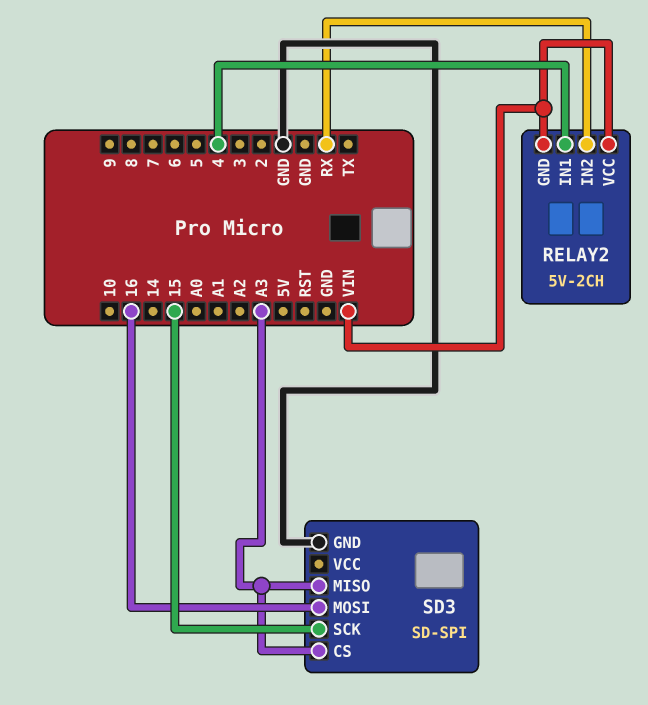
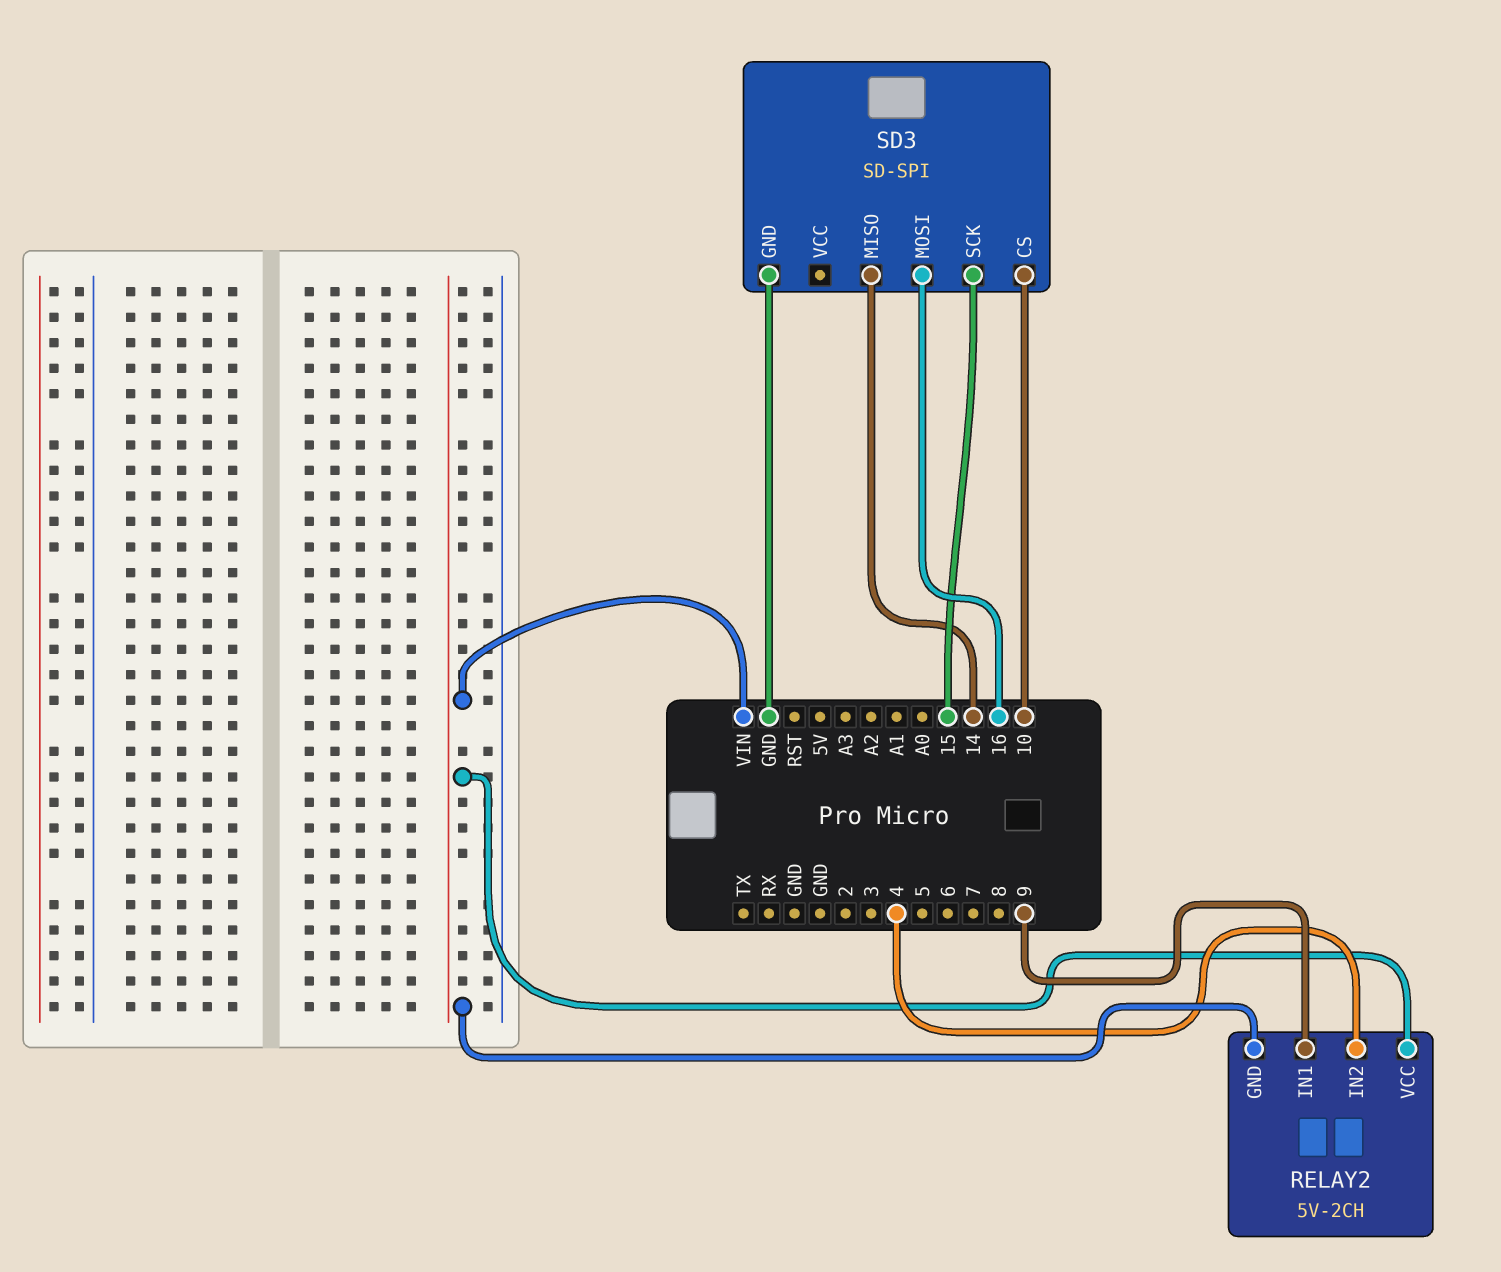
RELAY2 pin IN1: 4 -> 9
RELAY2 pin IN2: RX -> 4
SD3 pin CS: A3 -> 10
SD3 pin MISO: A3 -> 14

